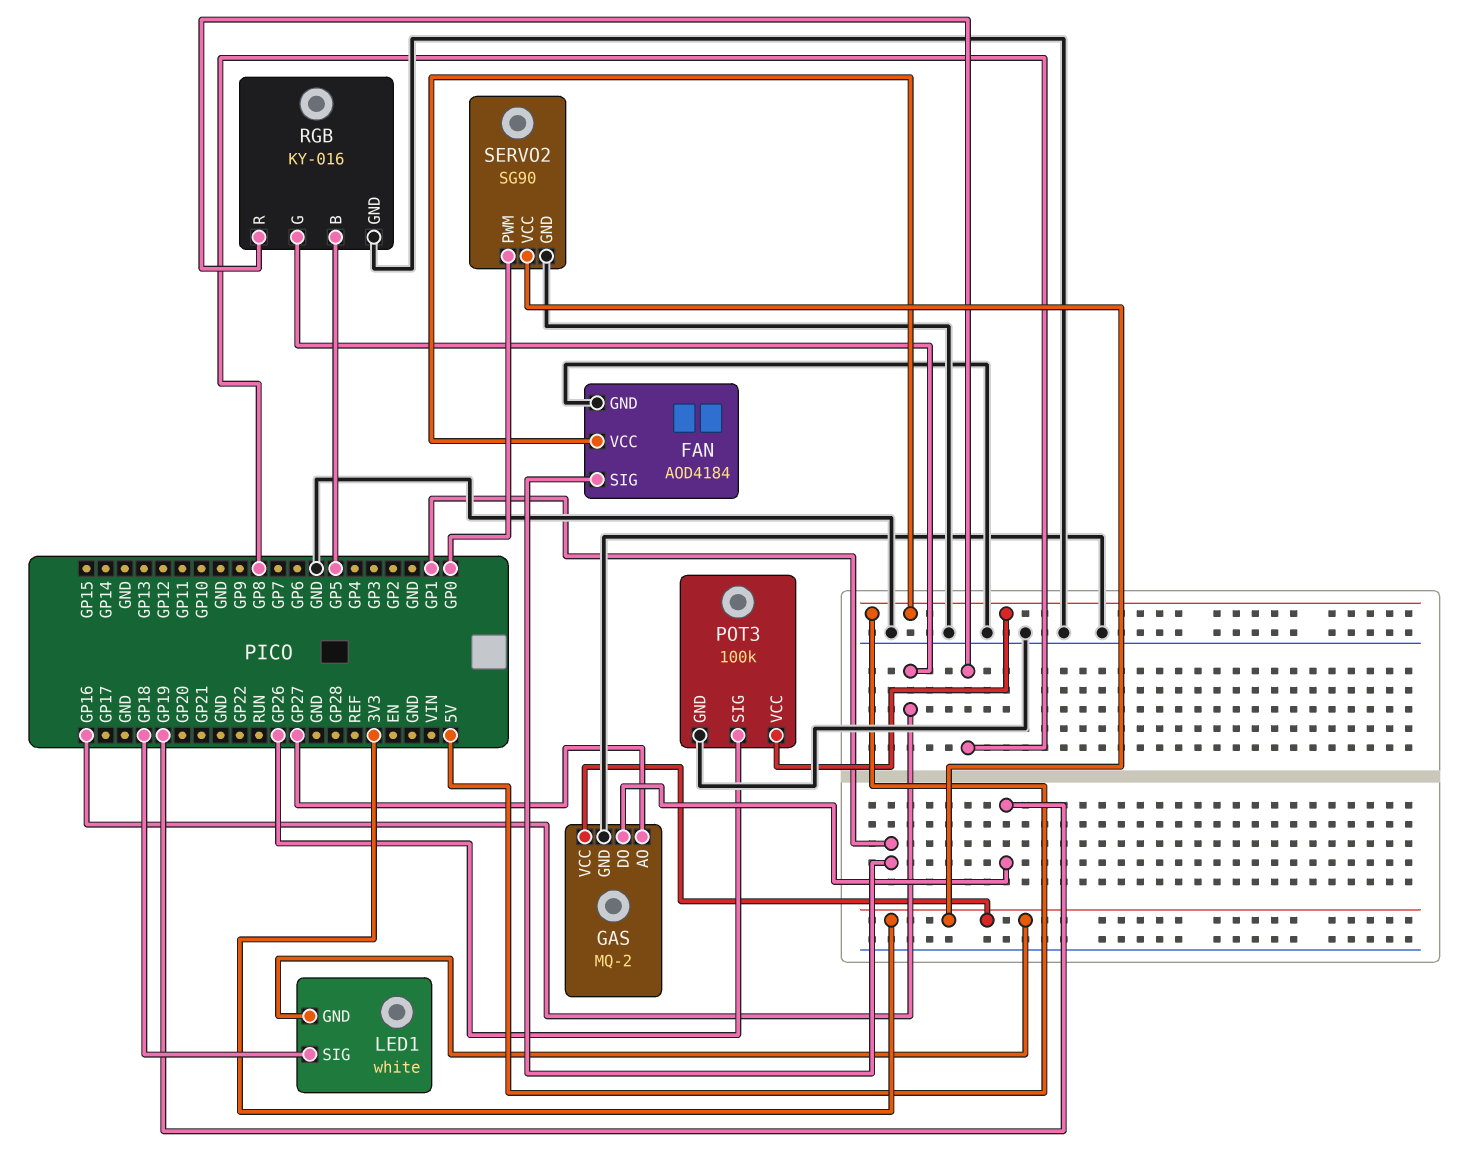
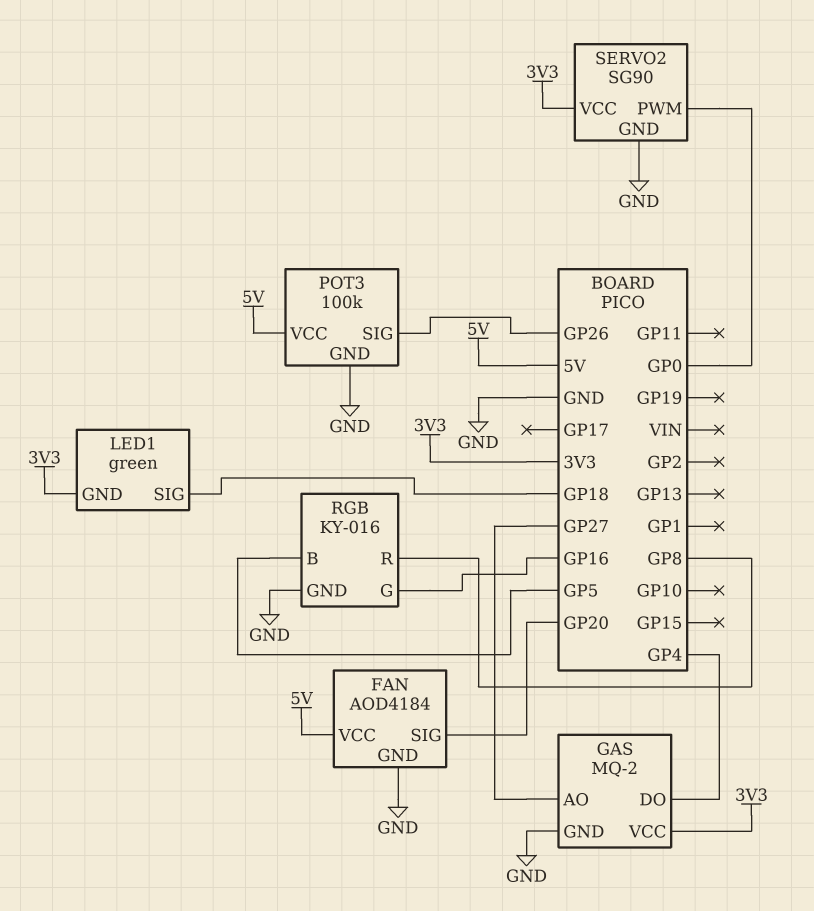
FAN pin SIG: GP1 -> GP20
GAS pin DO: GP19 -> GP4
LED1: white -> green

